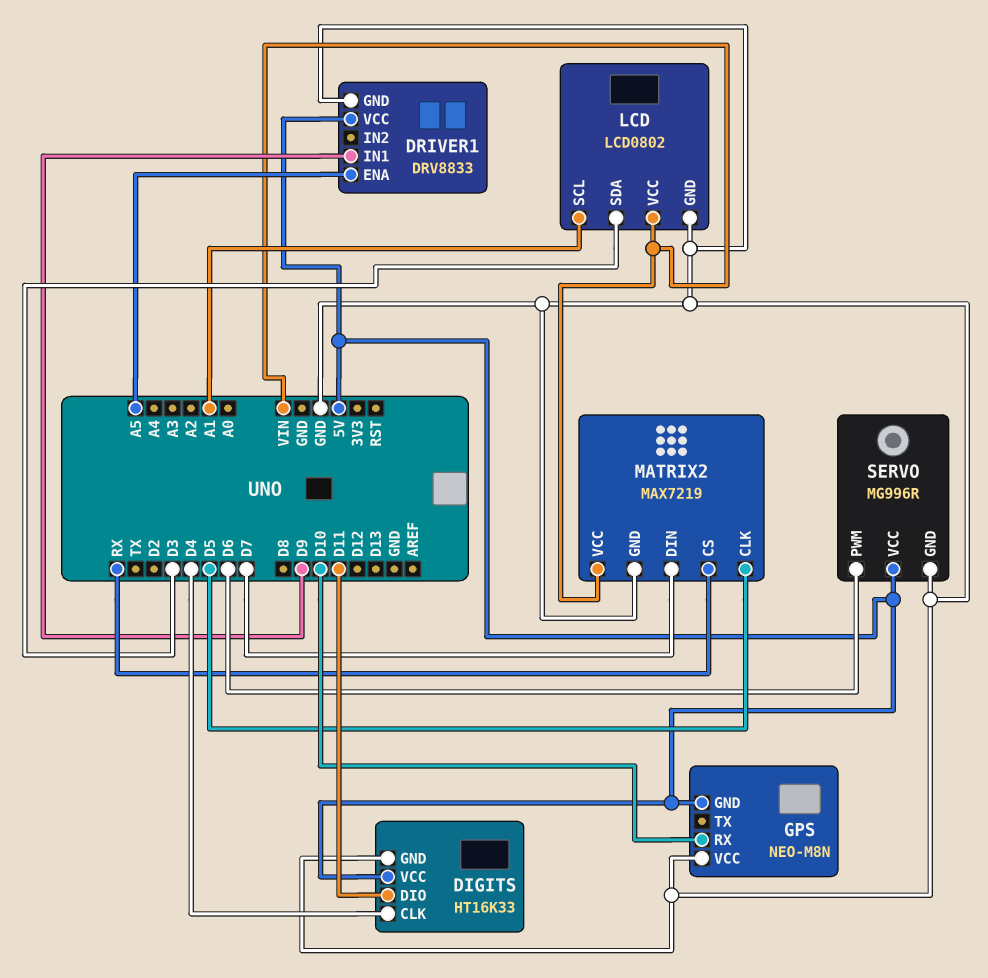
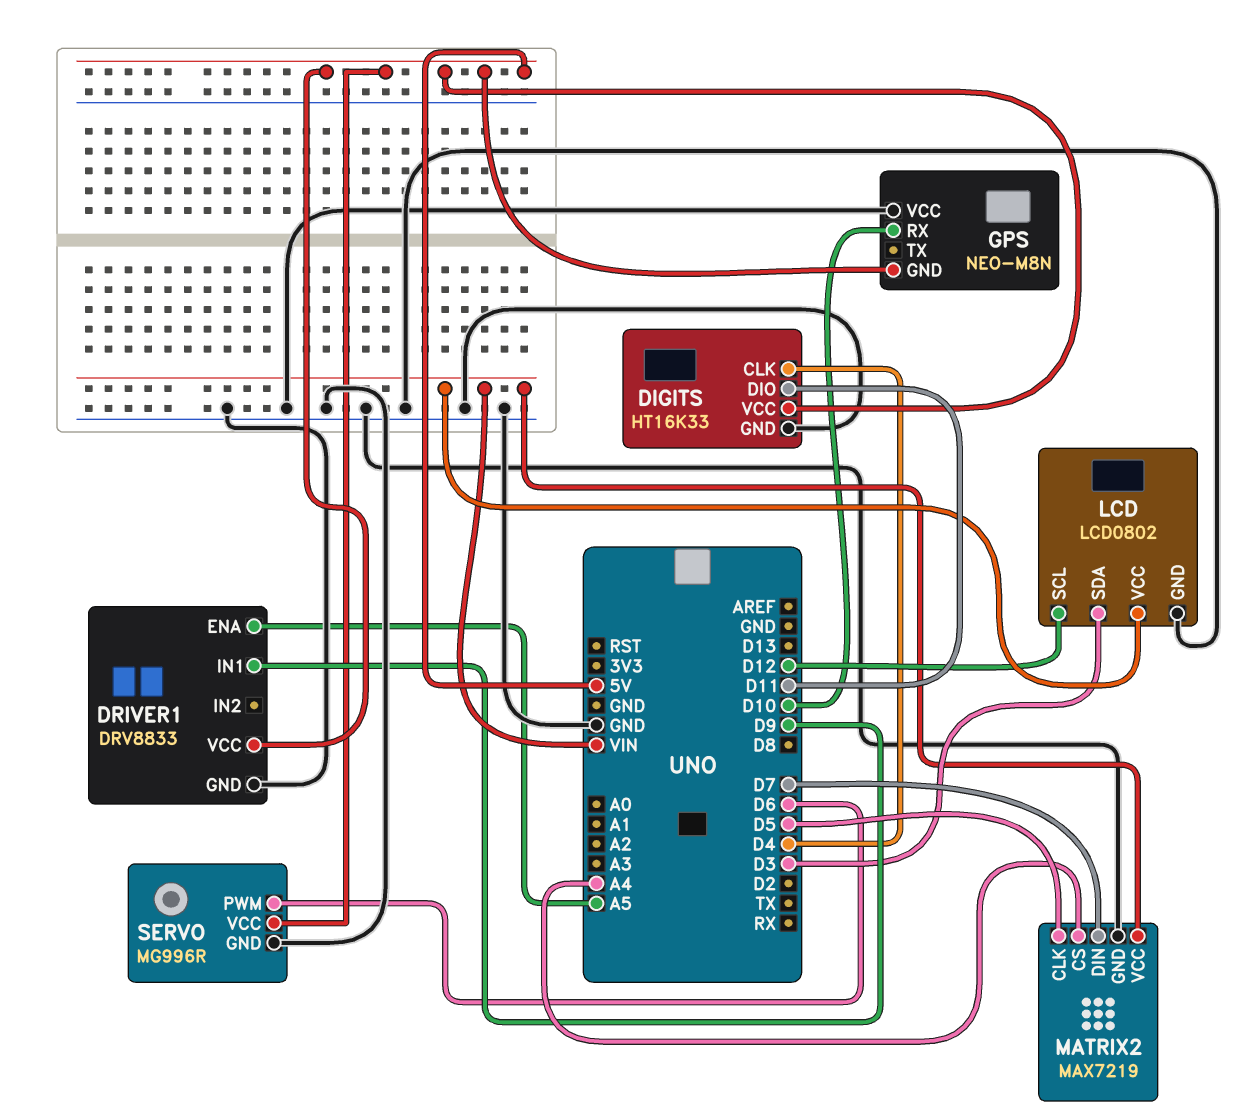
LCD pin SCL: A1 -> D12
MATRIX2 pin CS: RX -> A4

